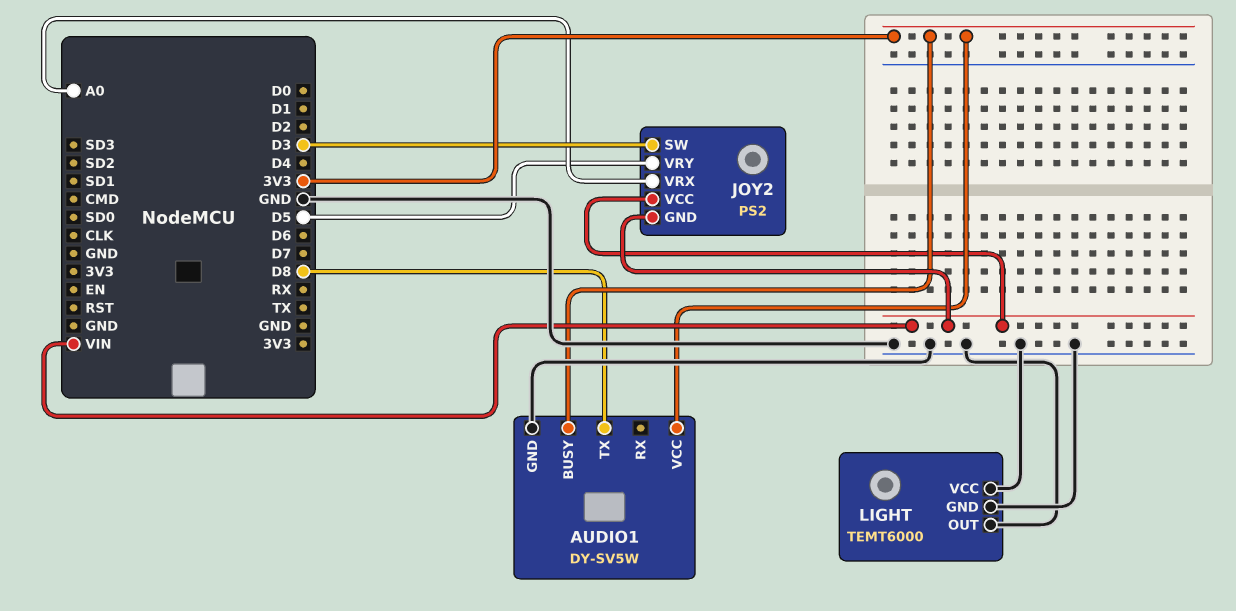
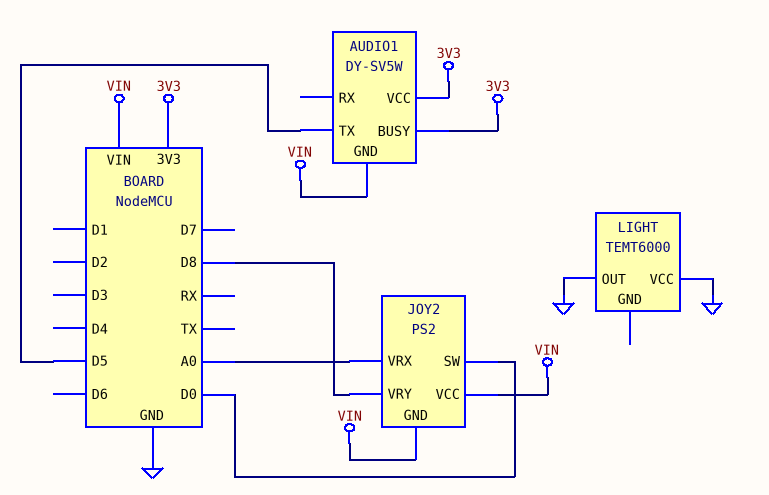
AUDIO1 pin GND: GND -> VIN
AUDIO1 pin TX: D8 -> D5
JOY2 pin SW: D3 -> D0
JOY2 pin VRY: D5 -> D8
LIGHT pin GND: GND -> none

